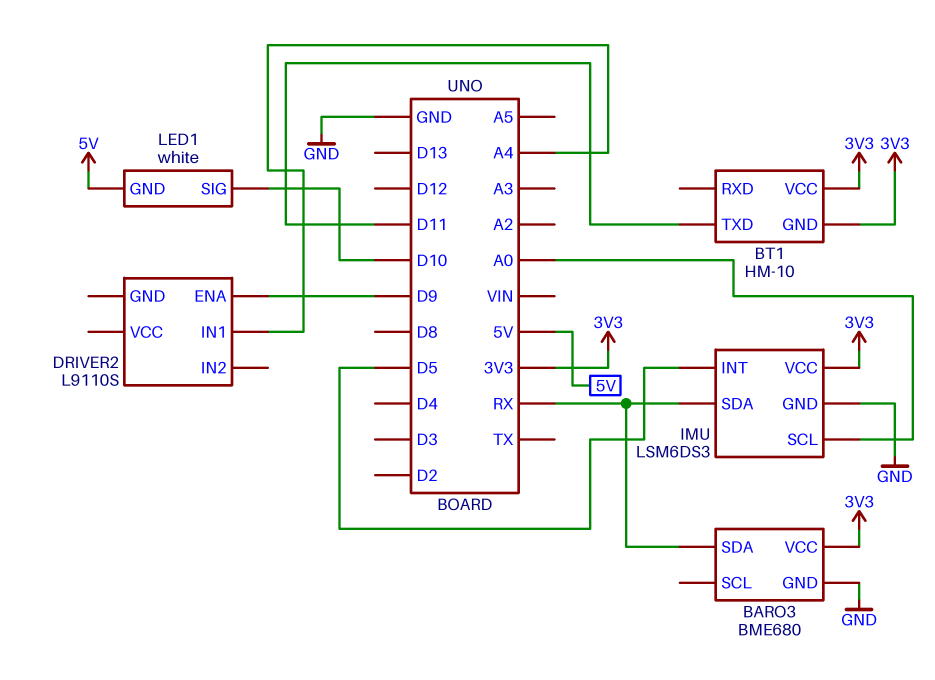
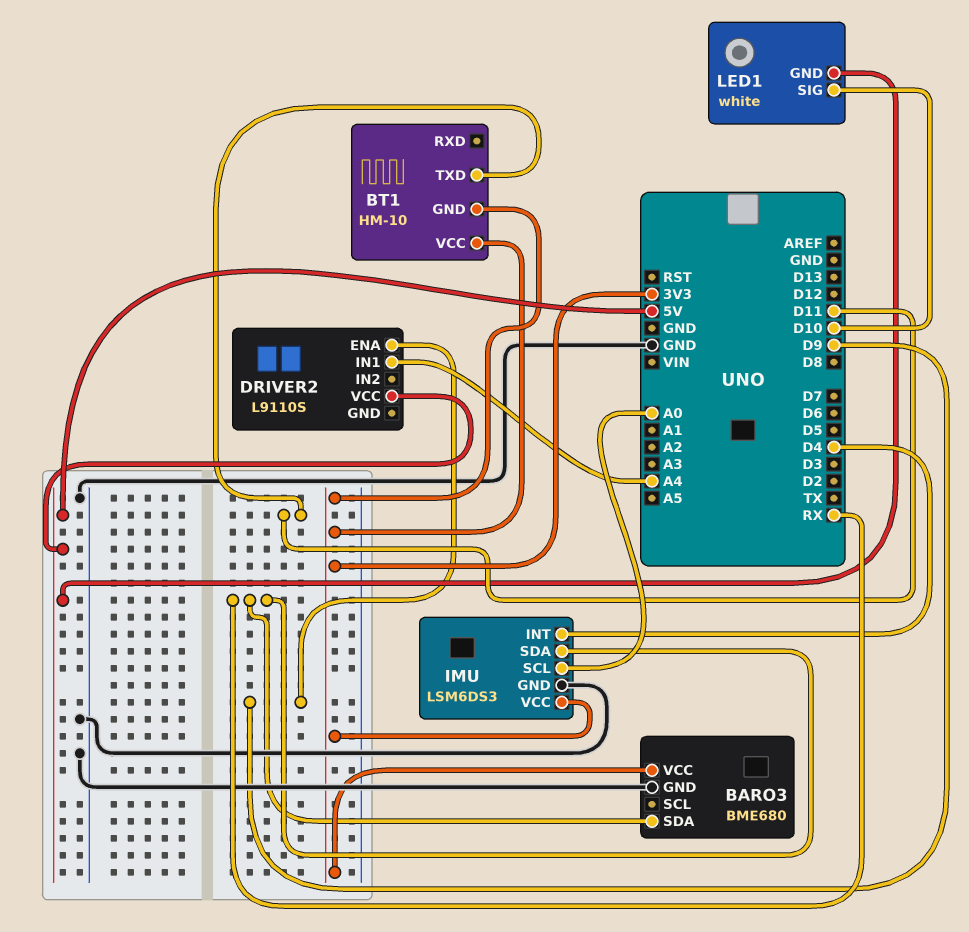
DRIVER2 pin VCC: none -> 5V
IMU pin INT: D5 -> D4

